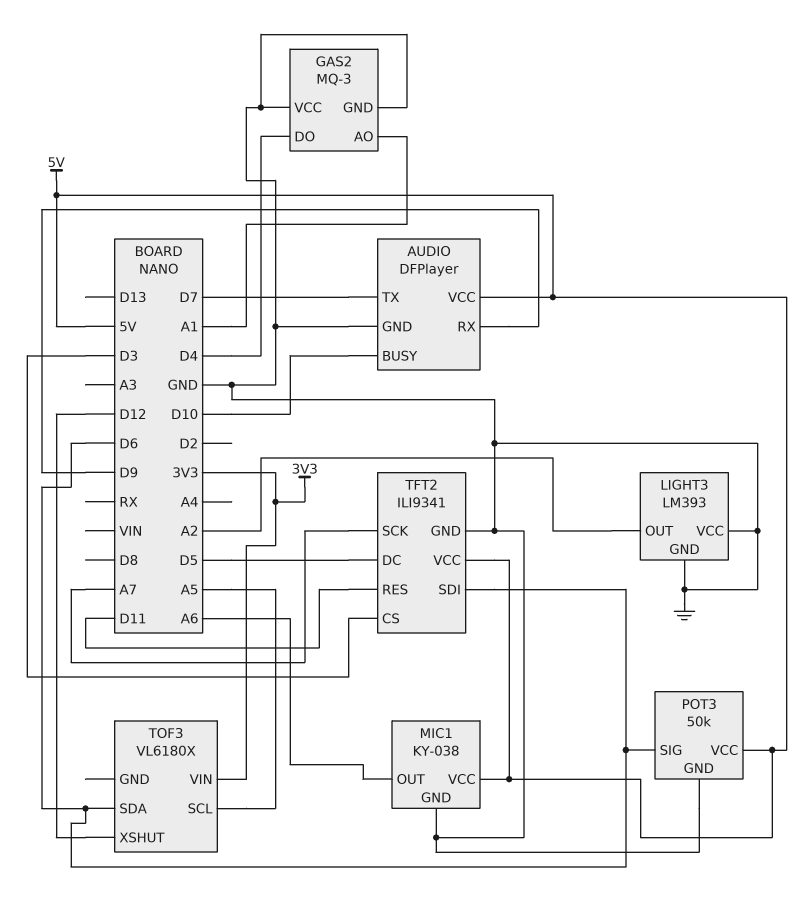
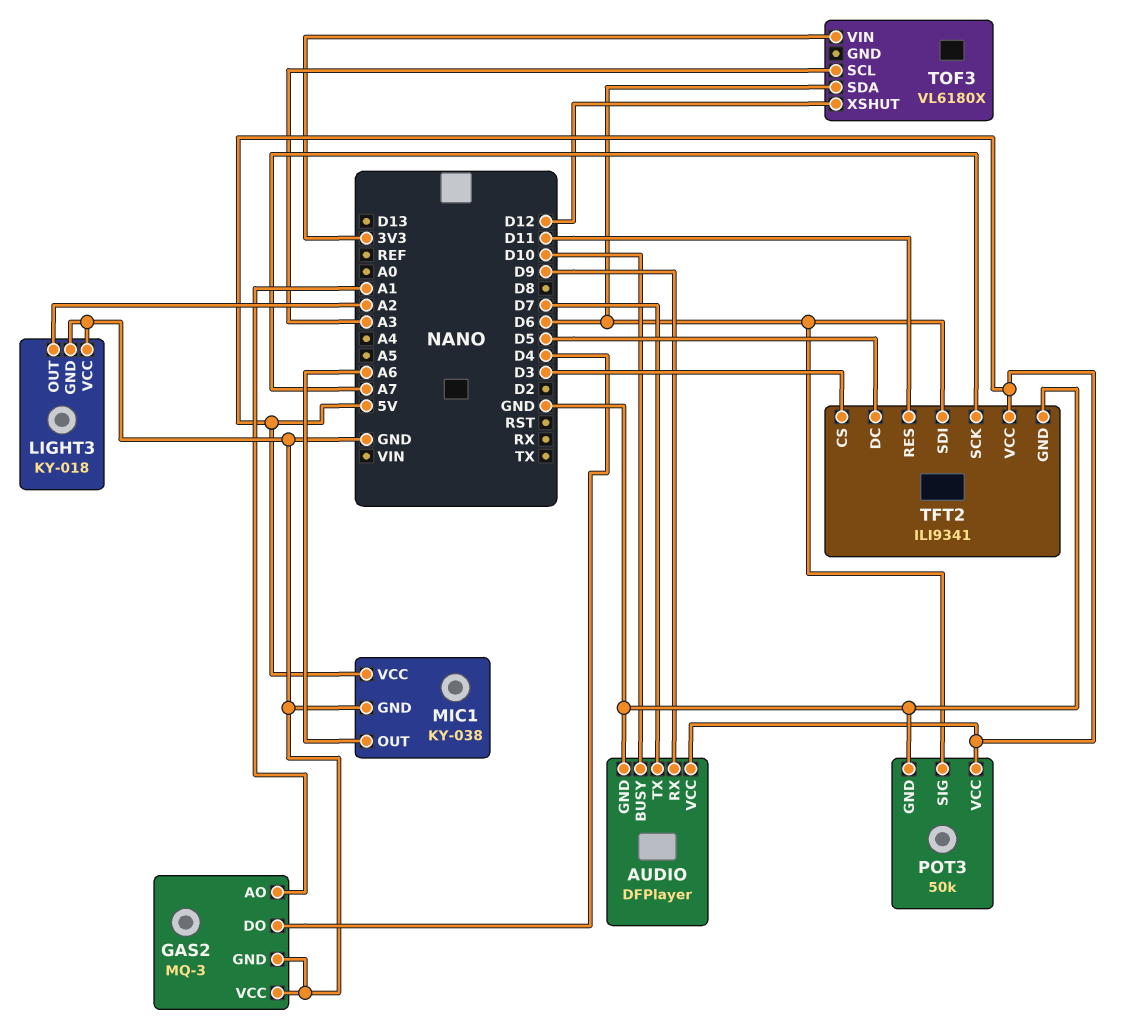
LIGHT3: LM393 -> KY-018
TOF3 pin SCL: A5 -> A3

